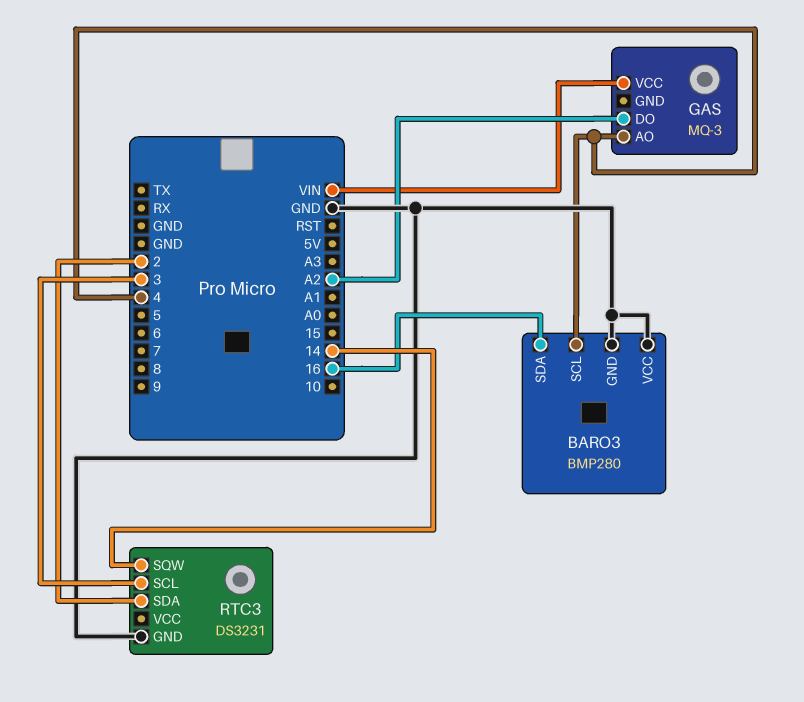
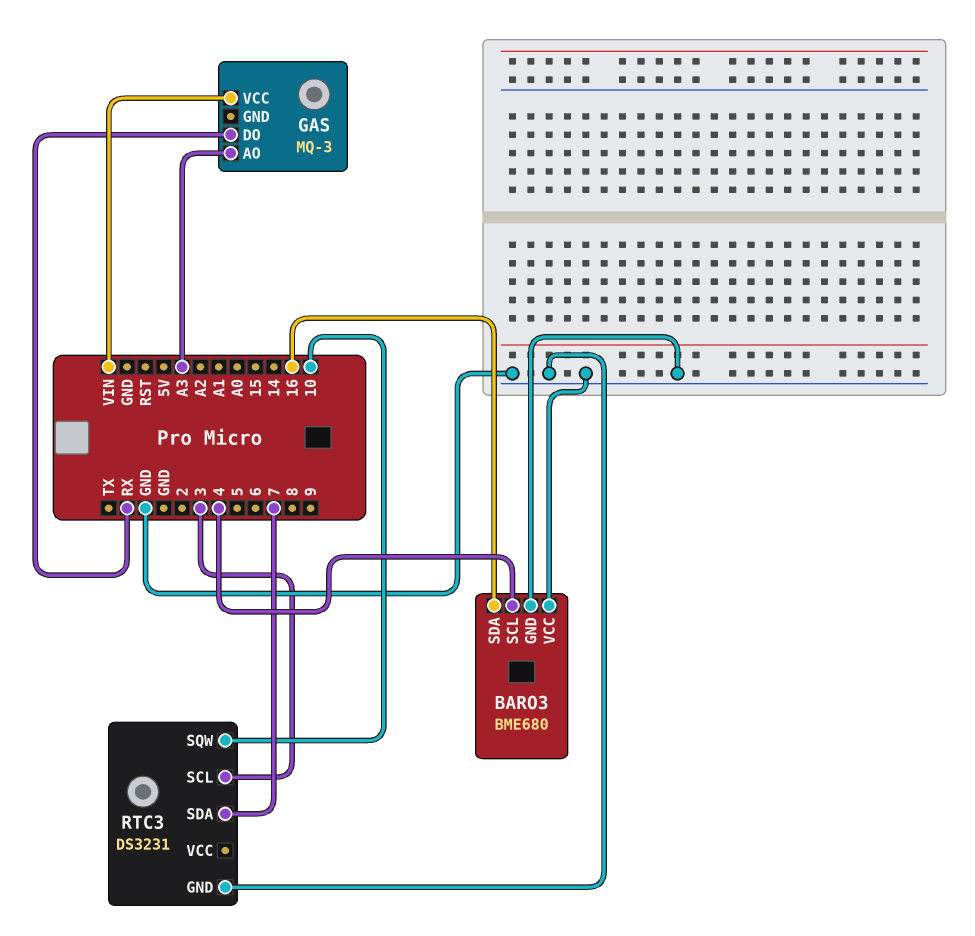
BARO3: BMP280 -> BME680
GAS pin AO: 4 -> A3
GAS pin DO: A2 -> RX
RTC3 pin SDA: 2 -> 7
RTC3 pin SQW: 14 -> 10

